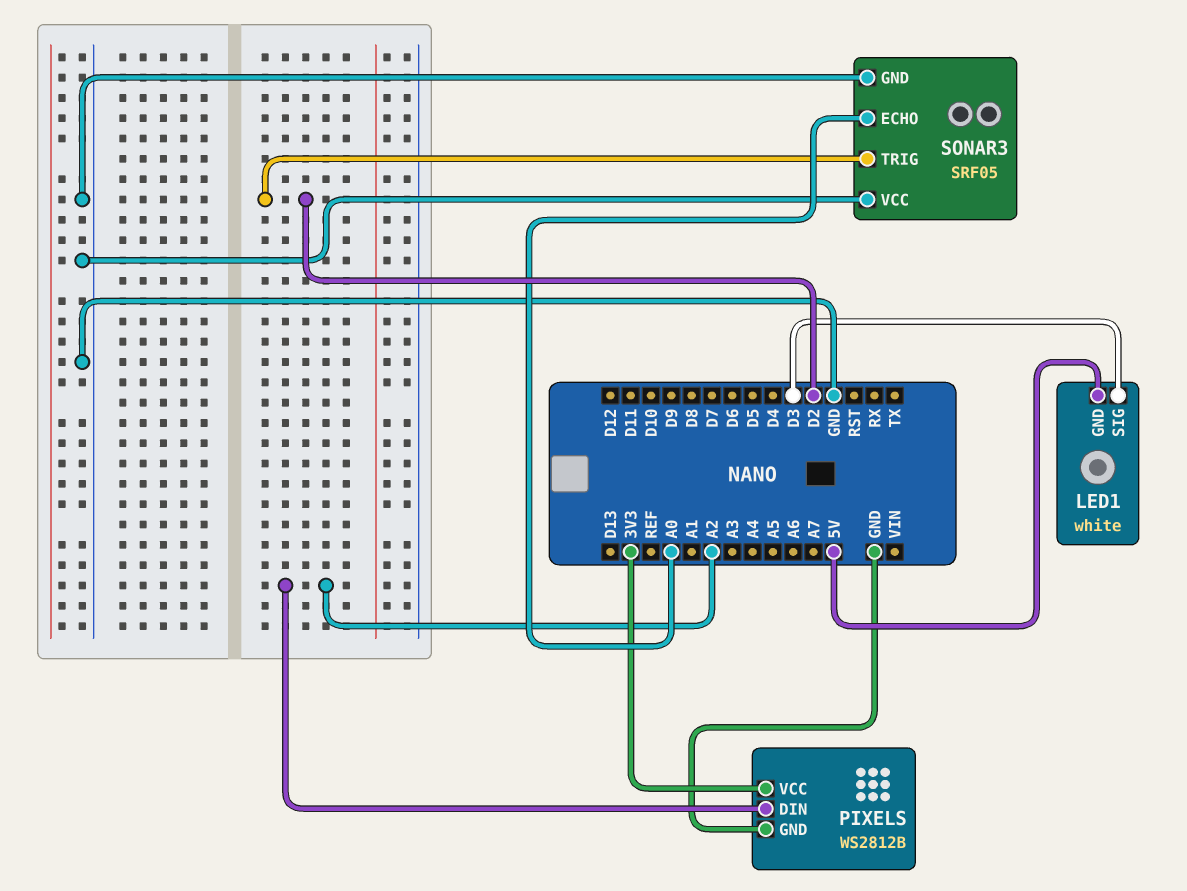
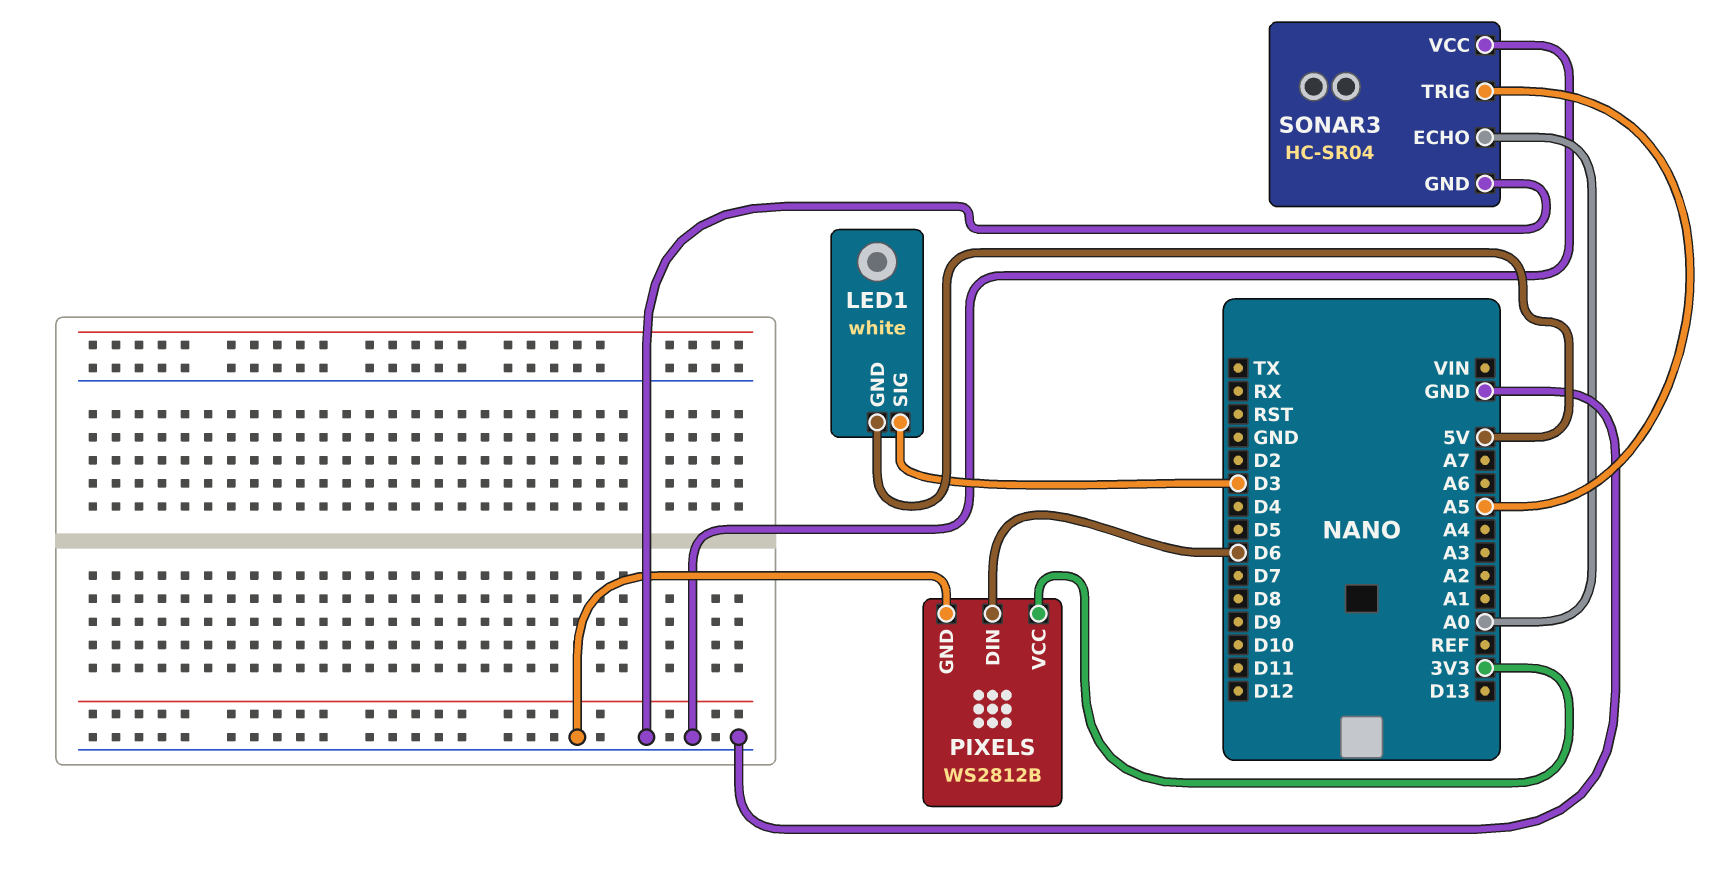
PIXELS pin DIN: A2 -> D6
SONAR3: SRF05 -> HC-SR04
SONAR3 pin TRIG: D2 -> A5

